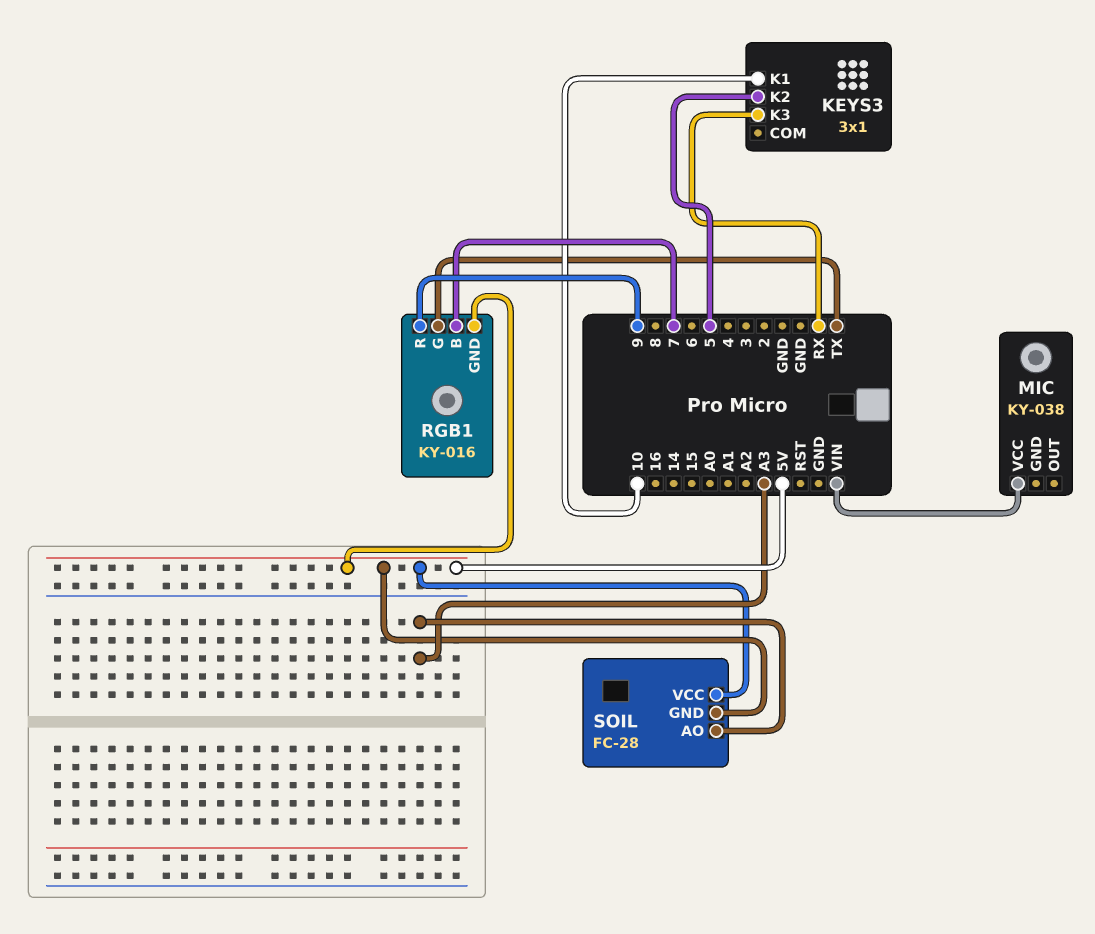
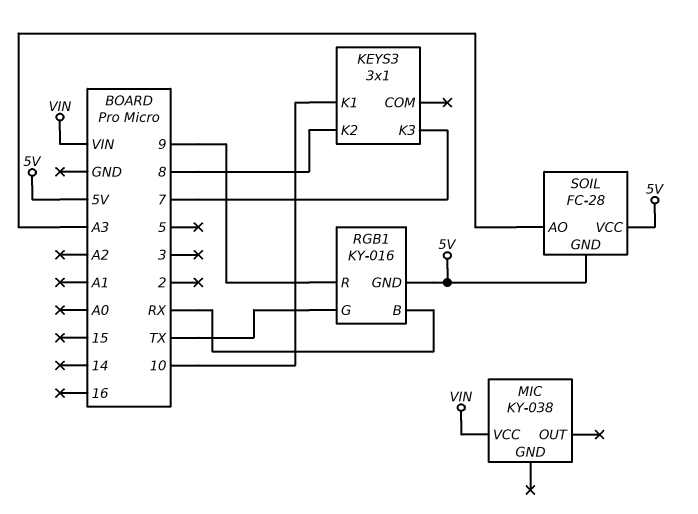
KEYS3 pin K2: 5 -> 8
KEYS3 pin K3: RX -> 7
RGB1 pin B: 7 -> RX

